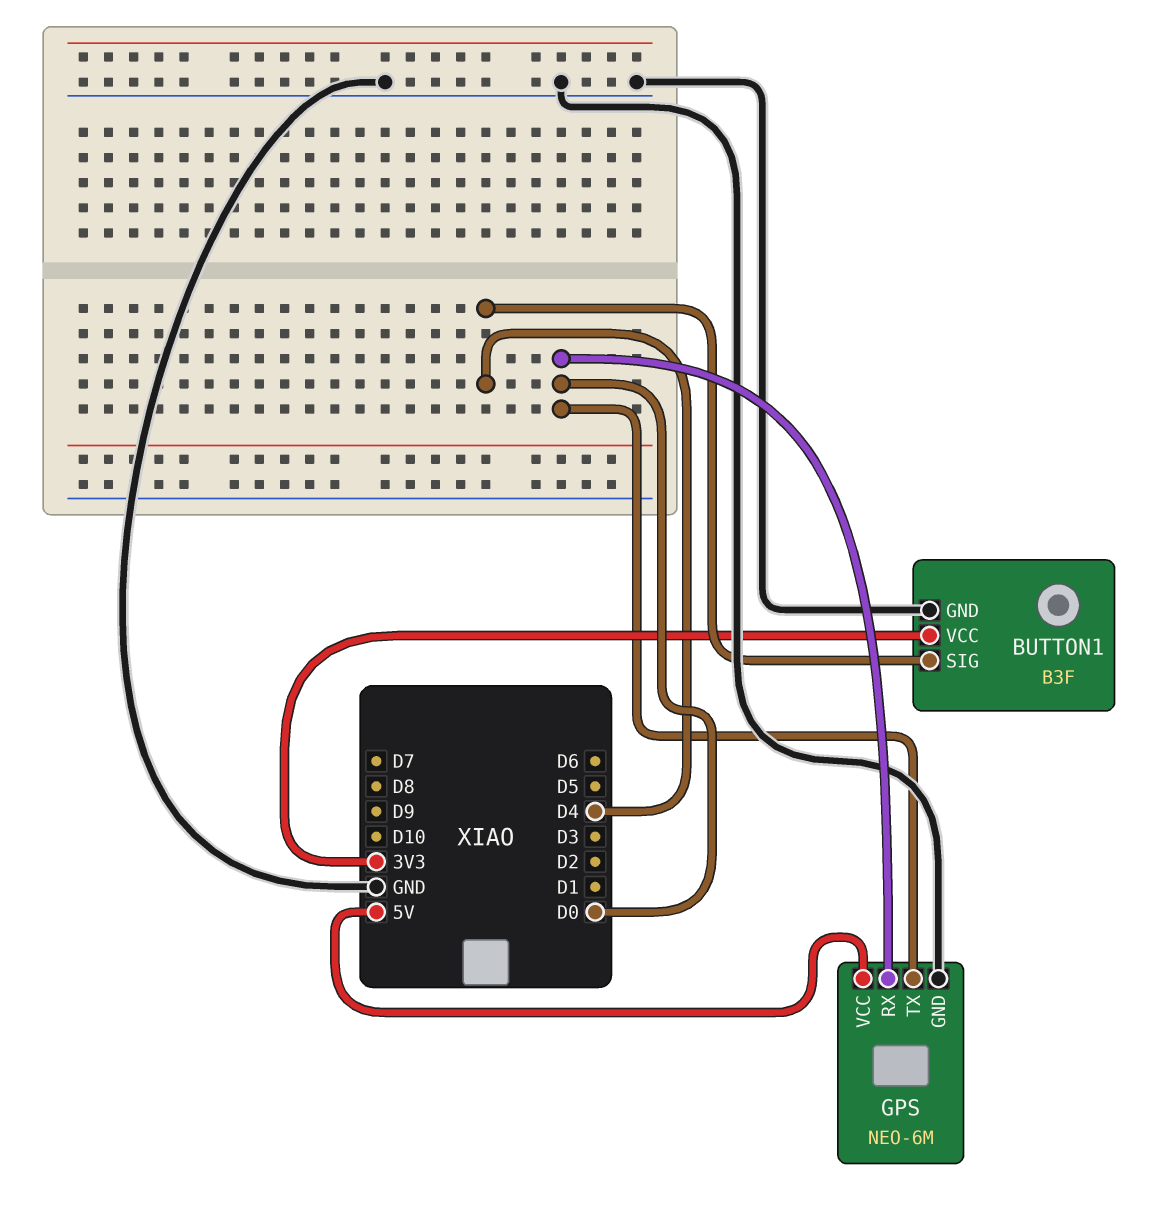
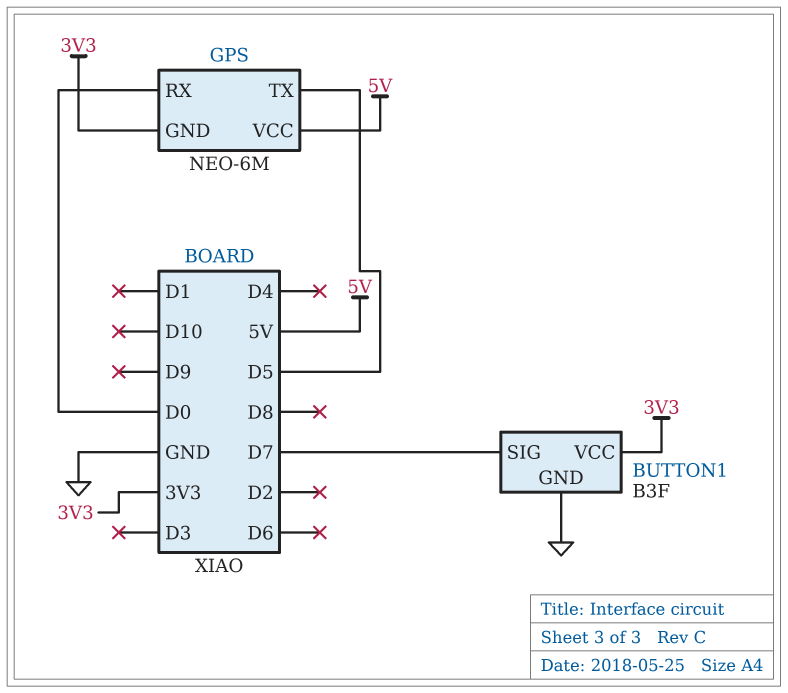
BUTTON1 pin SIG: D4 -> D7
GPS pin GND: GND -> 3V3
GPS pin TX: D0 -> D5

